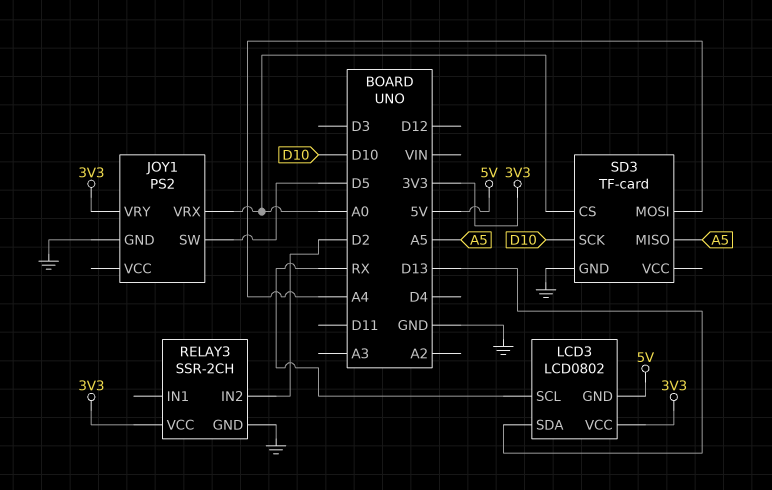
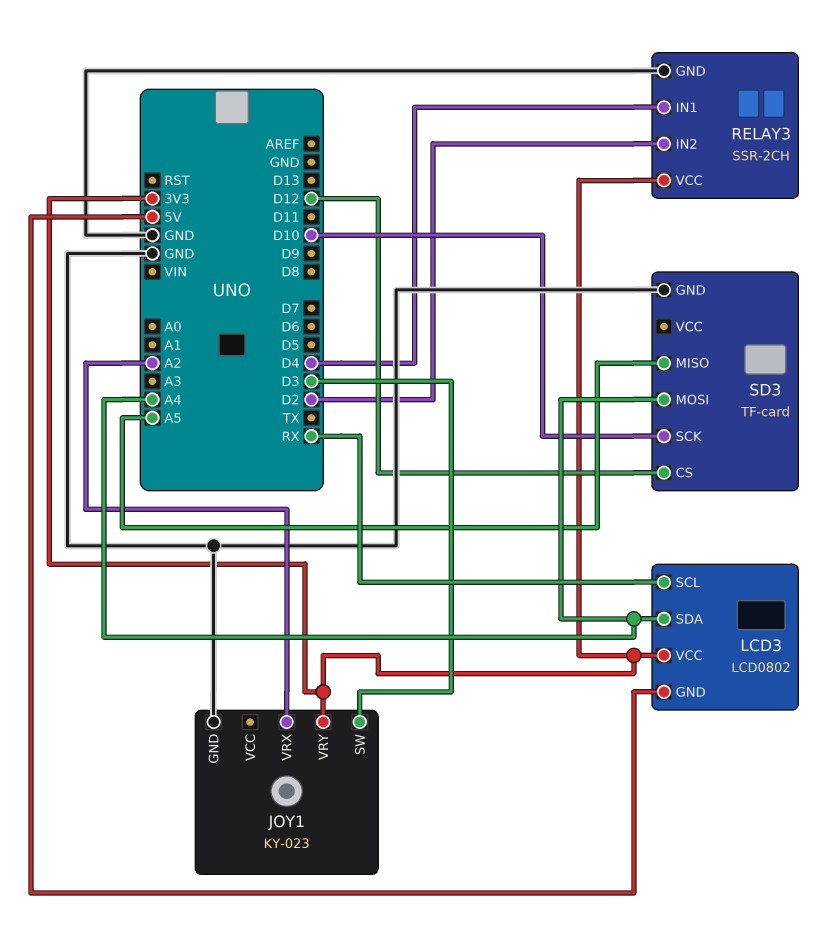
JOY1: PS2 -> KY-023
JOY1 pin SW: D5 -> D3
JOY1 pin VRX: A0 -> A2
LCD3 pin SDA: D13 -> A4
RELAY3 pin IN1: none -> D4
SD3 pin CS: A0 -> D12

